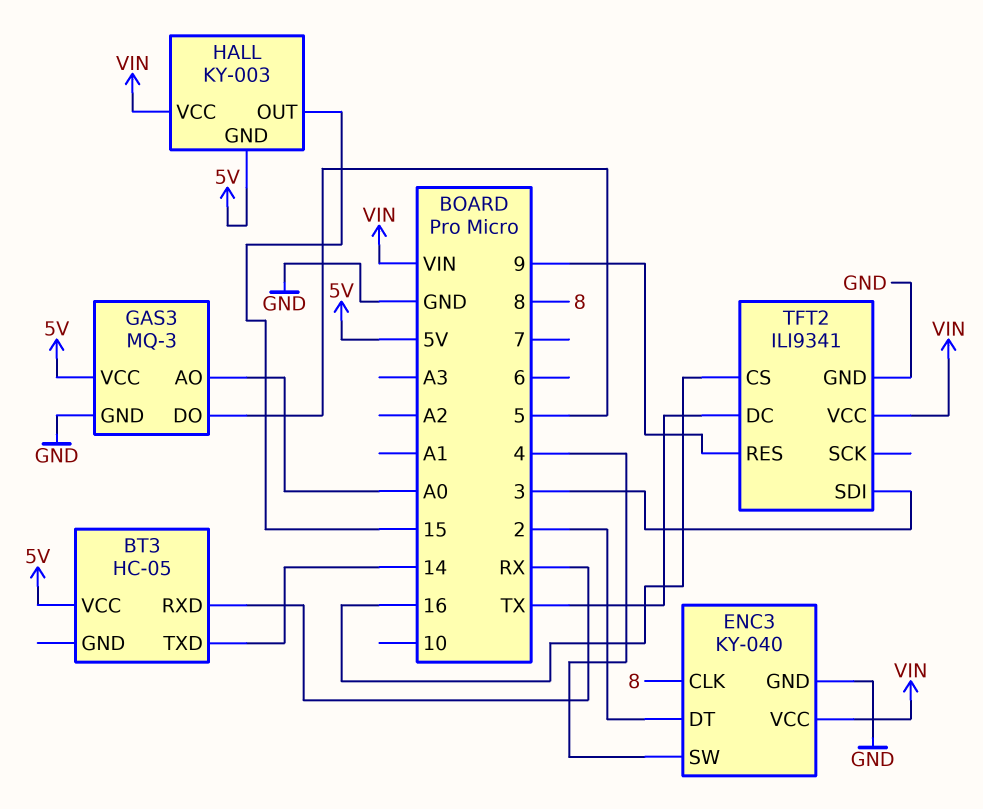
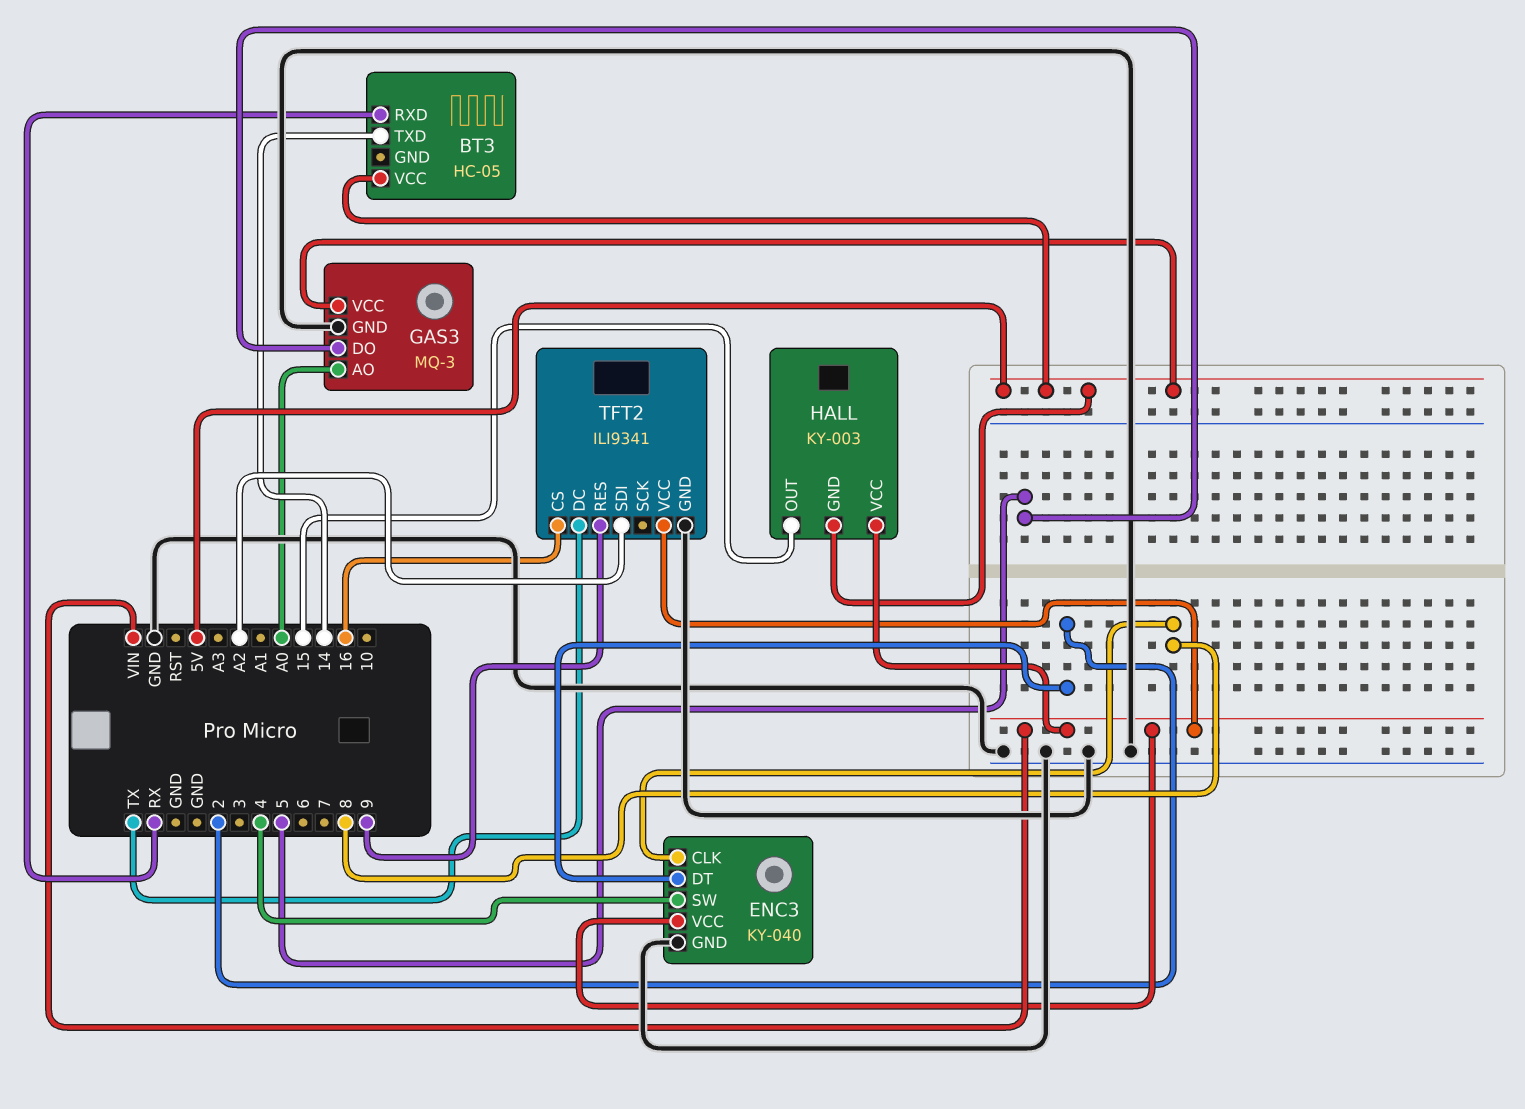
TFT2 pin SDI: 3 -> A2

